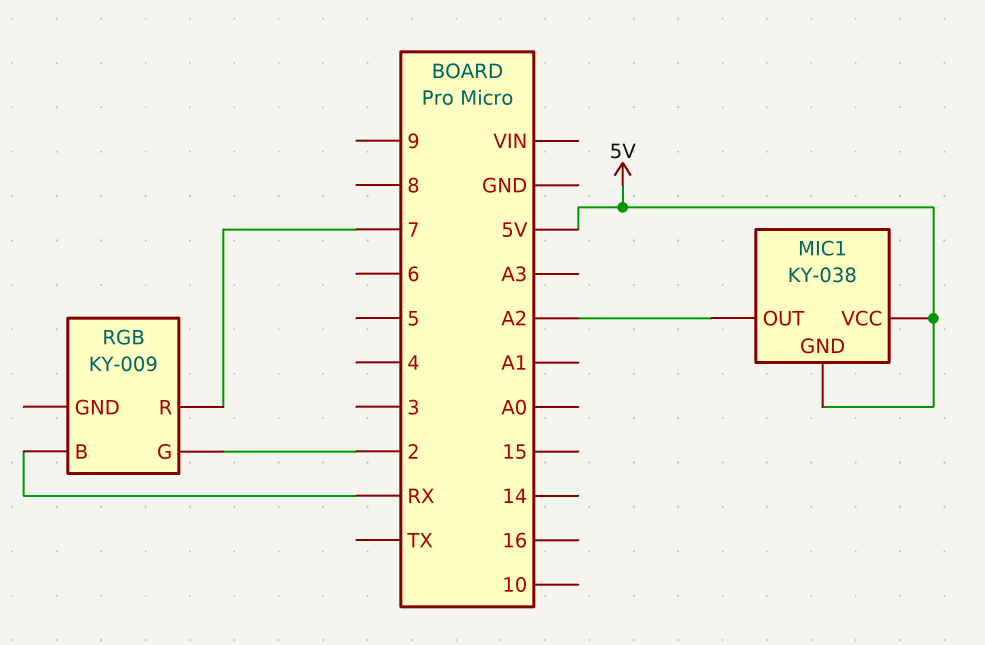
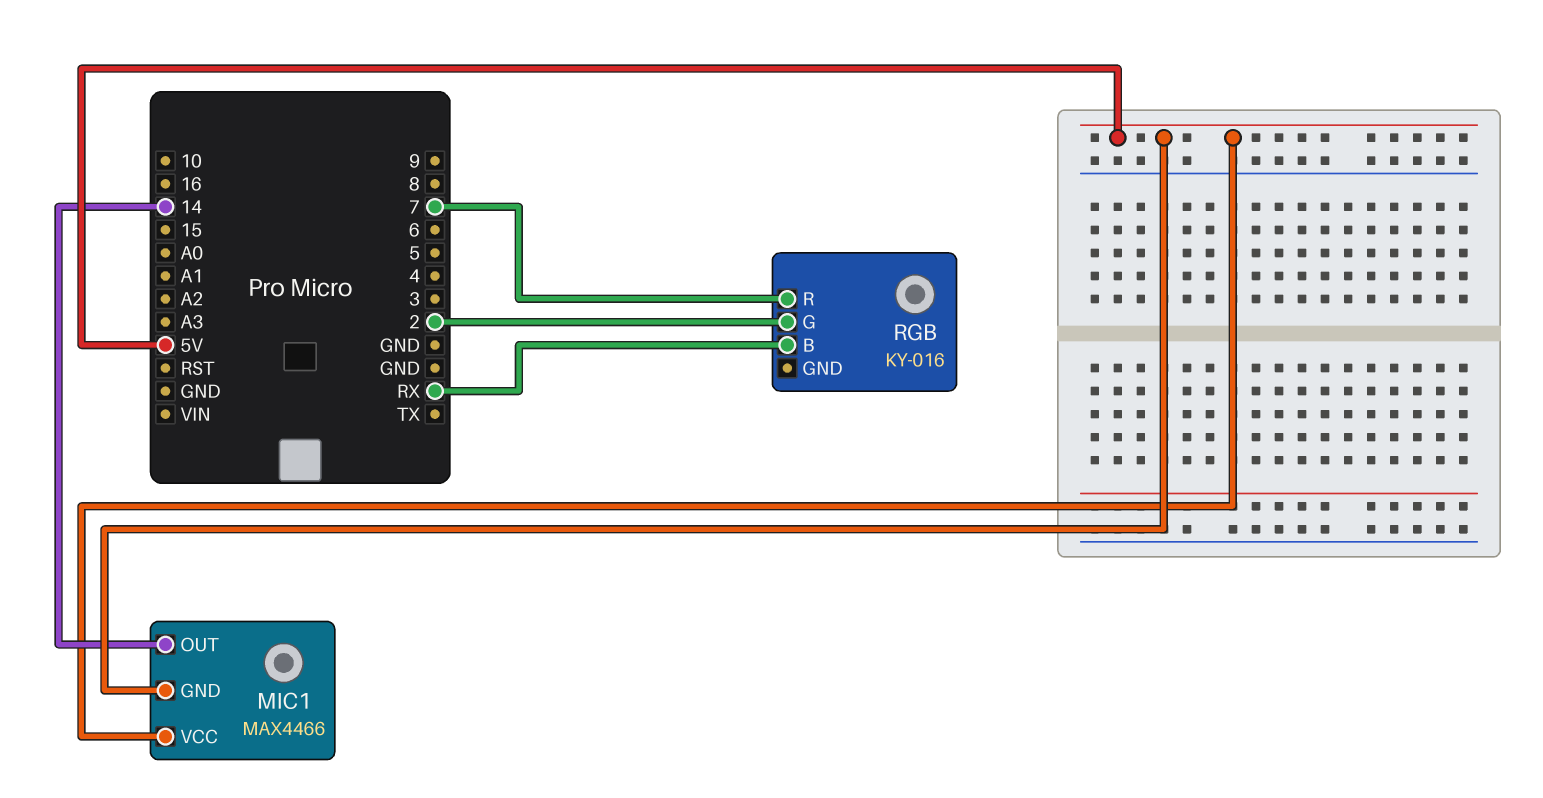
MIC1: KY-038 -> MAX4466
MIC1 pin OUT: A2 -> 14
RGB: KY-009 -> KY-016

